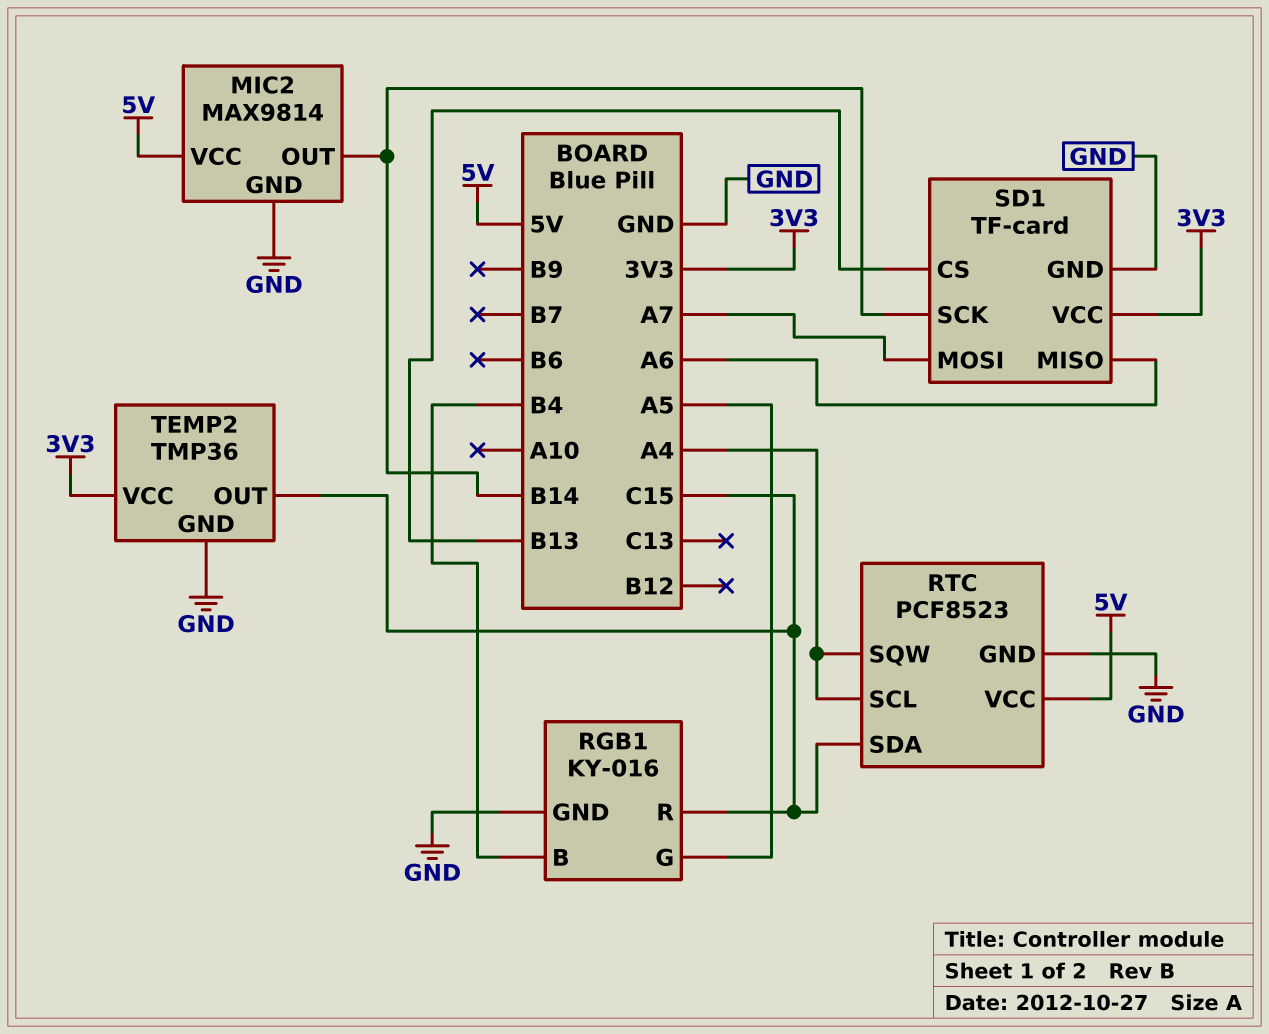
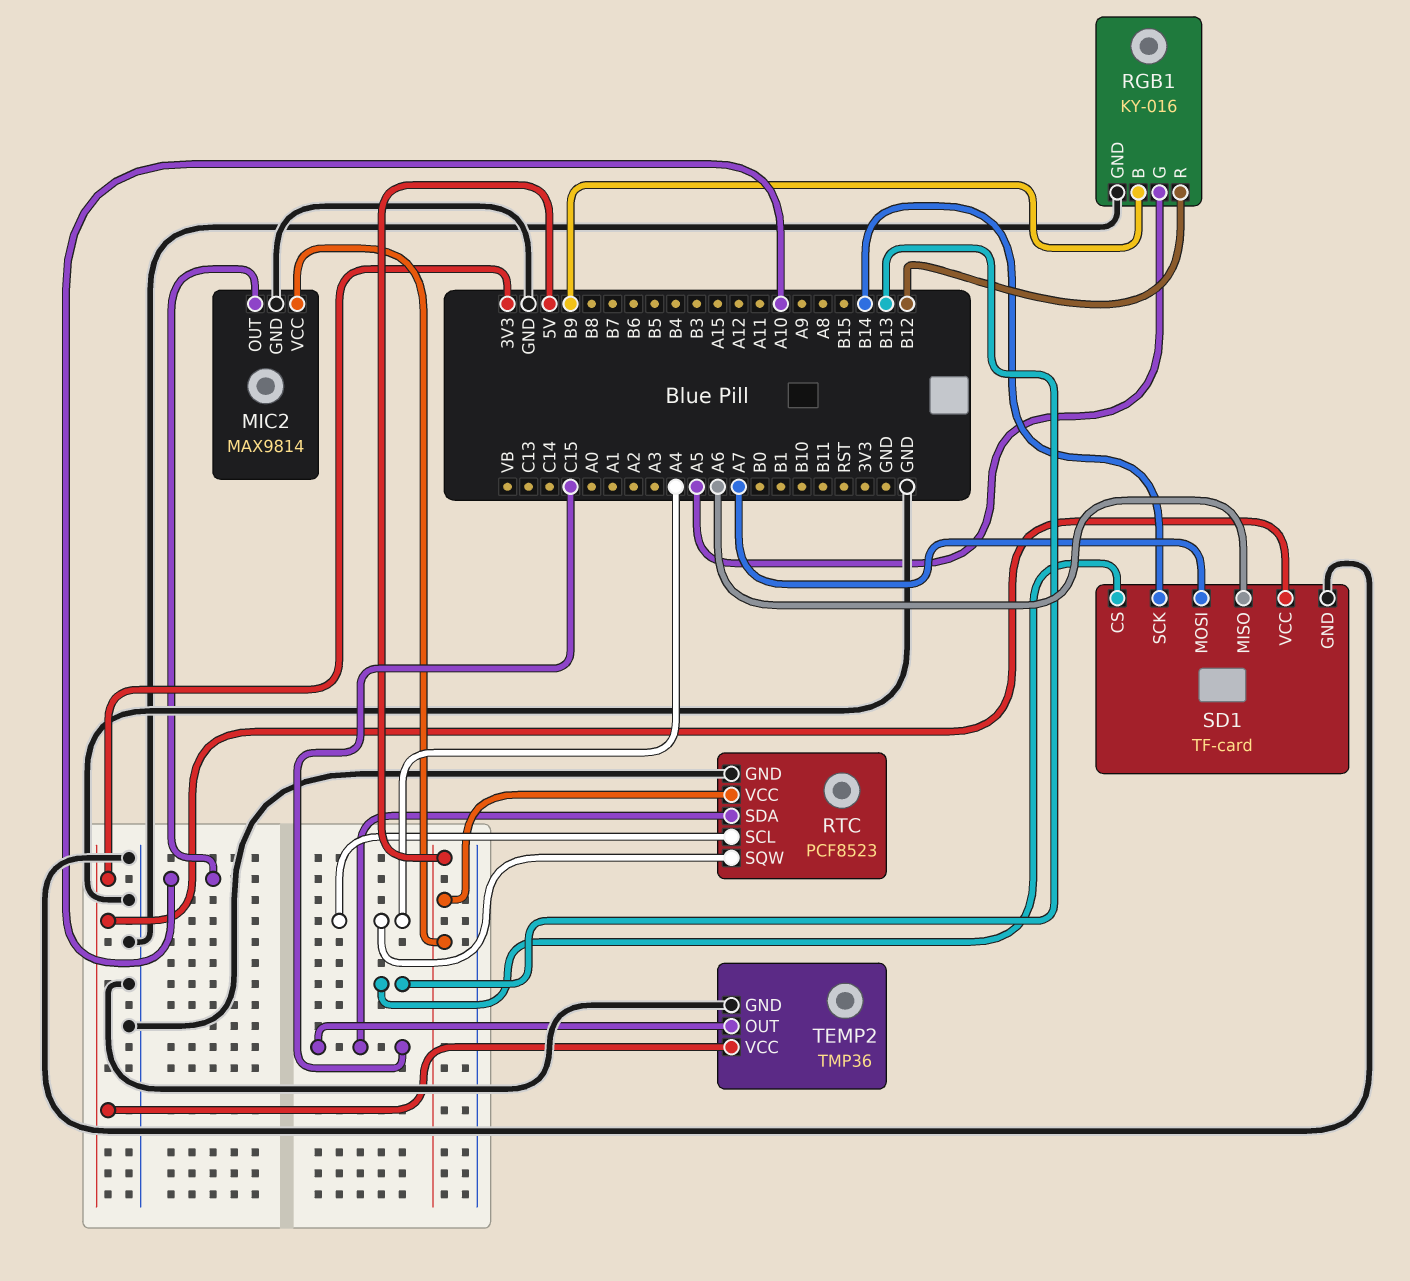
MIC2 pin OUT: B14 -> A10
RGB1 pin B: B4 -> B9
RGB1 pin R: C15 -> B12

